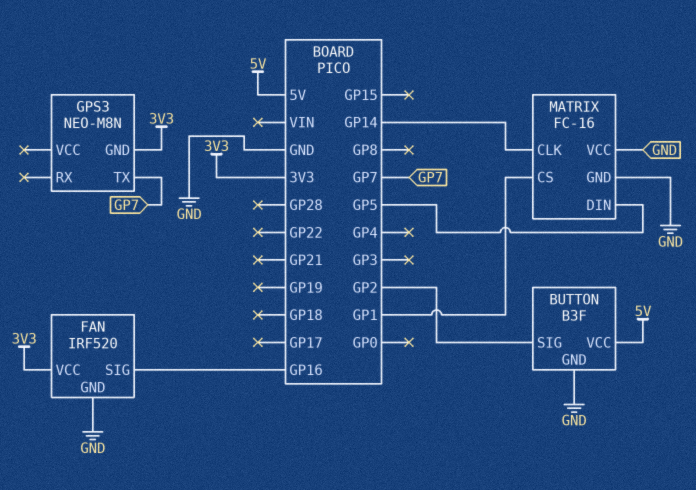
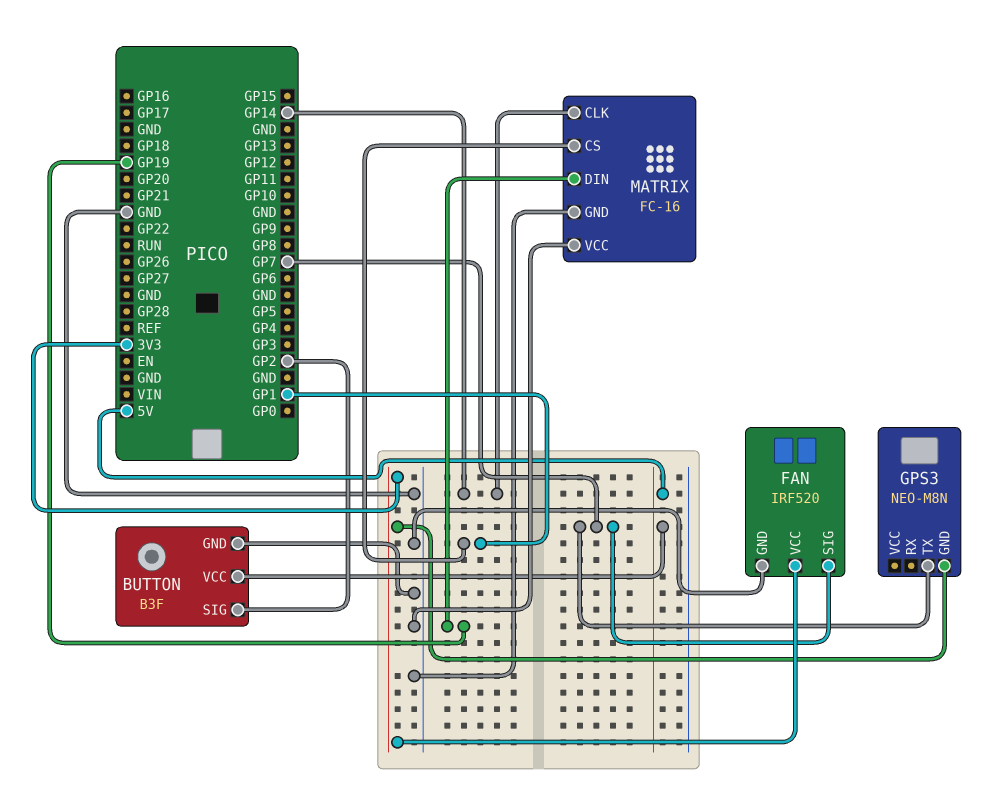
FAN pin SIG: GP16 -> GP7
MATRIX pin DIN: GP5 -> GP19

